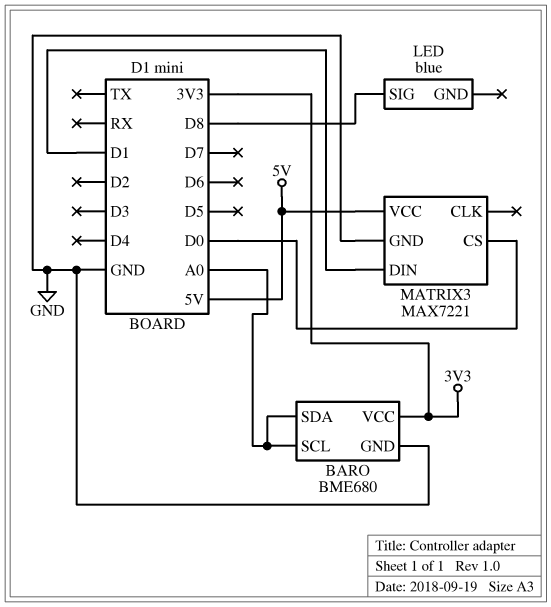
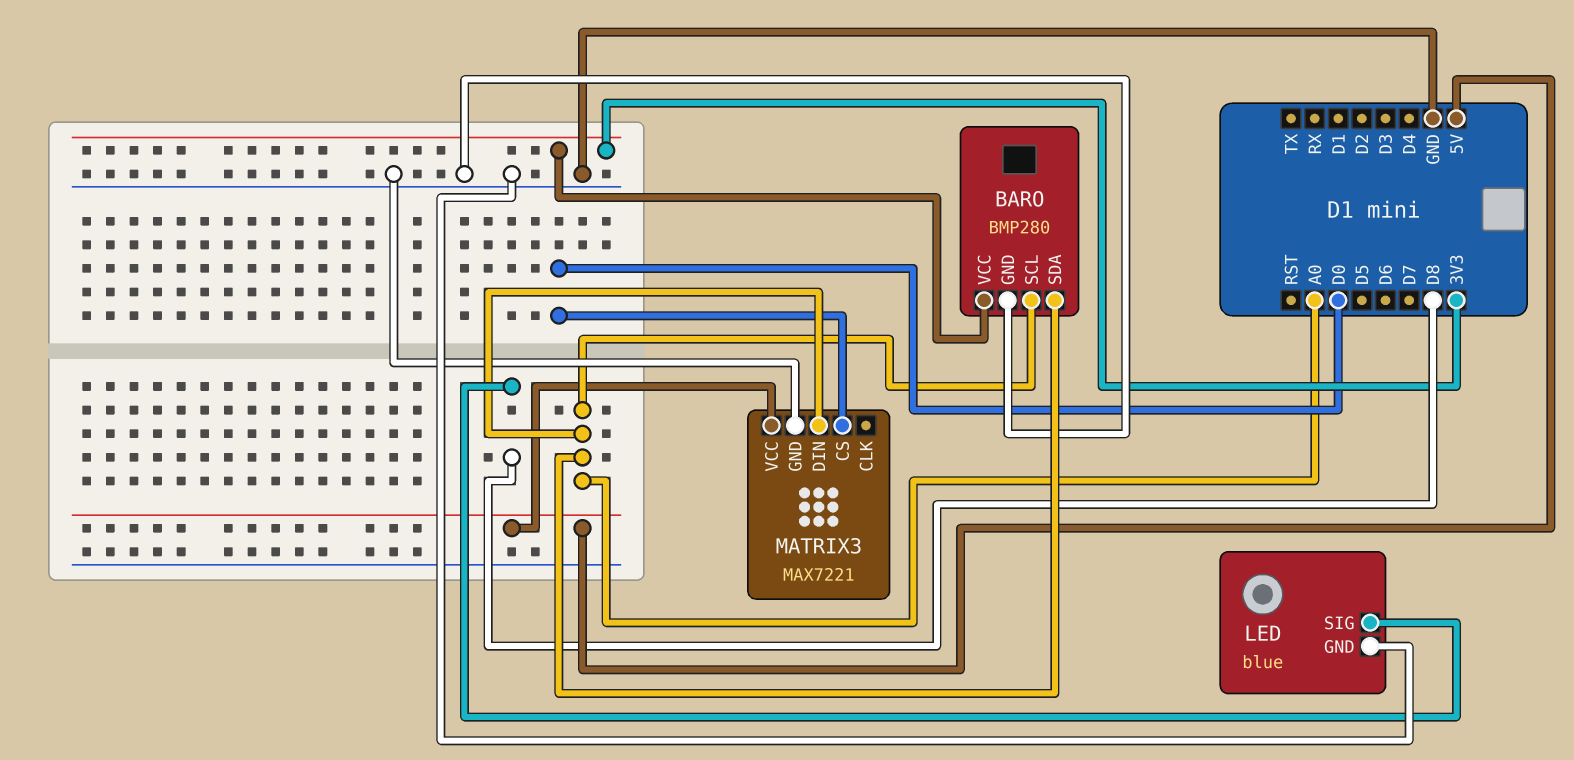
BARO: BME680 -> BMP280
LED pin GND: none -> GND
MATRIX3 pin DIN: D1 -> A0

